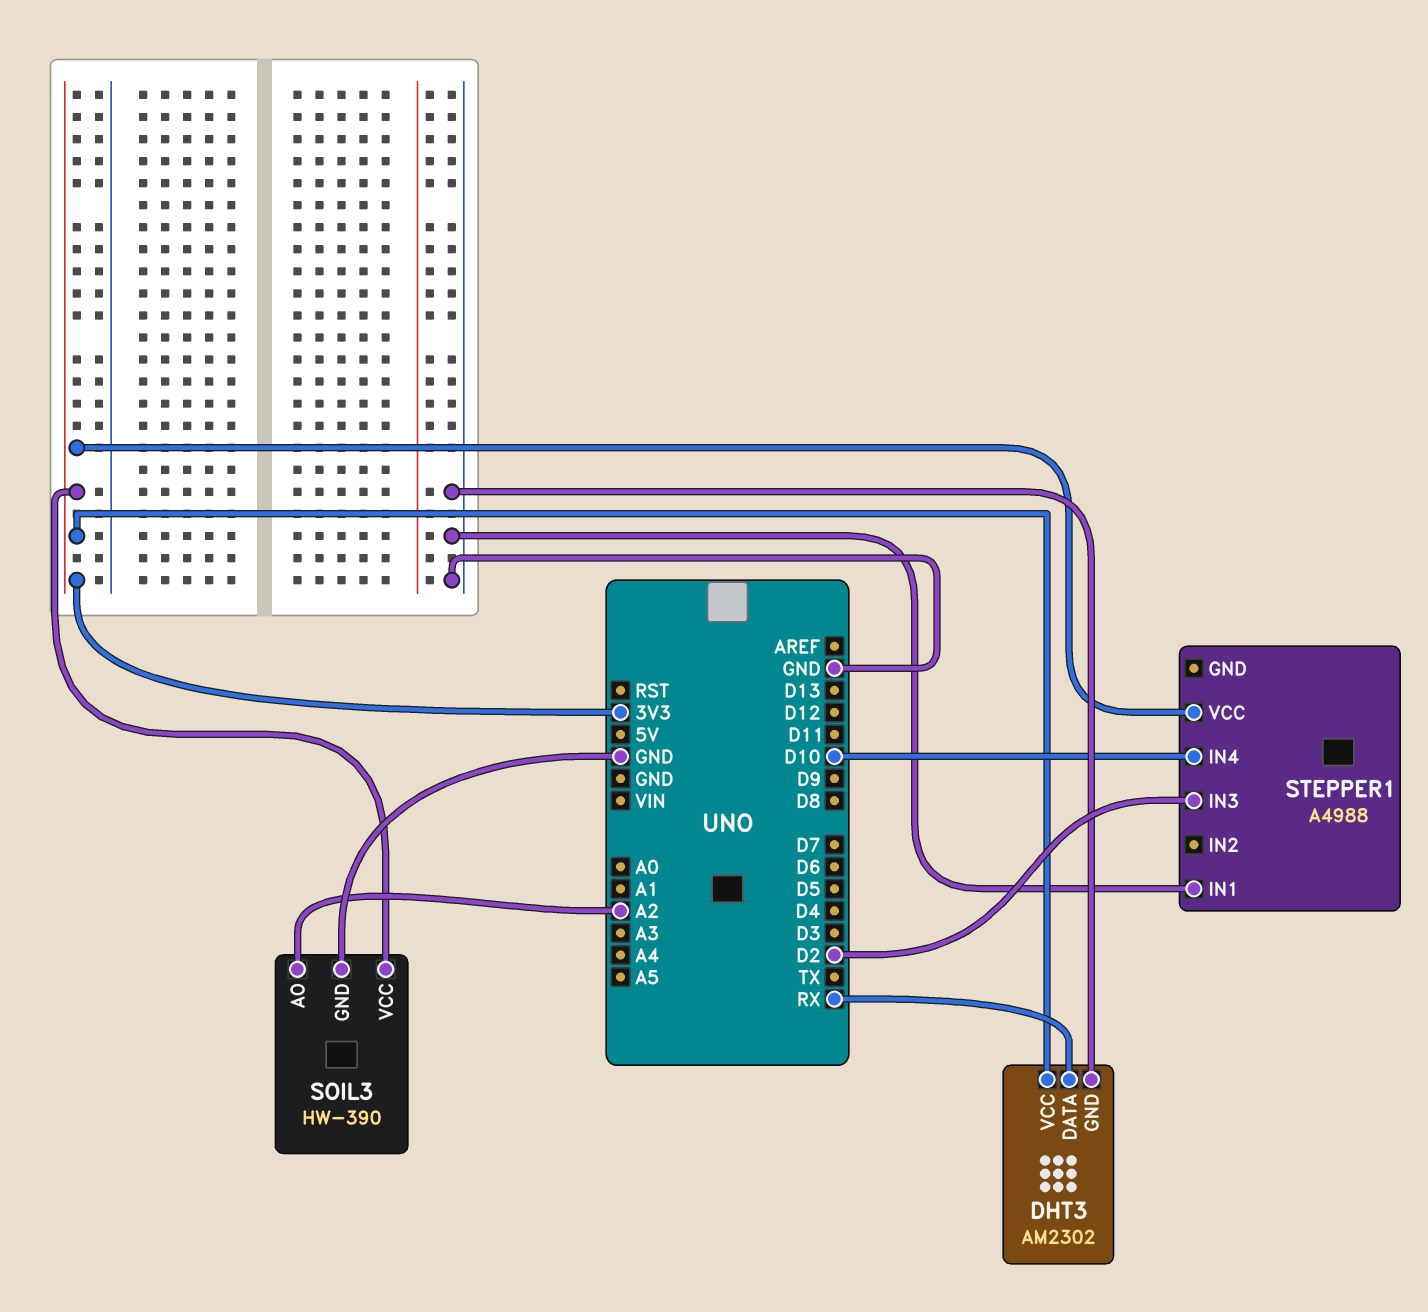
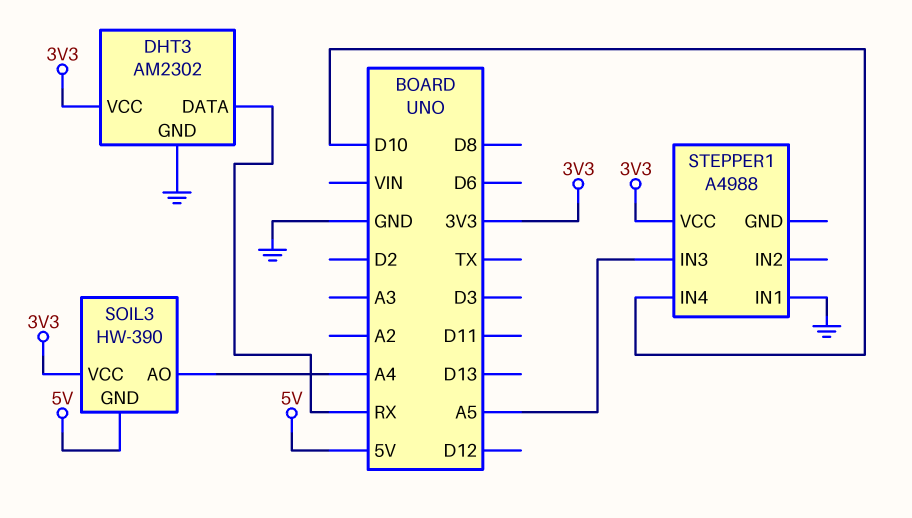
SOIL3 pin AO: A2 -> A4
SOIL3 pin GND: GND -> 5V
STEPPER1 pin IN3: D2 -> A5

